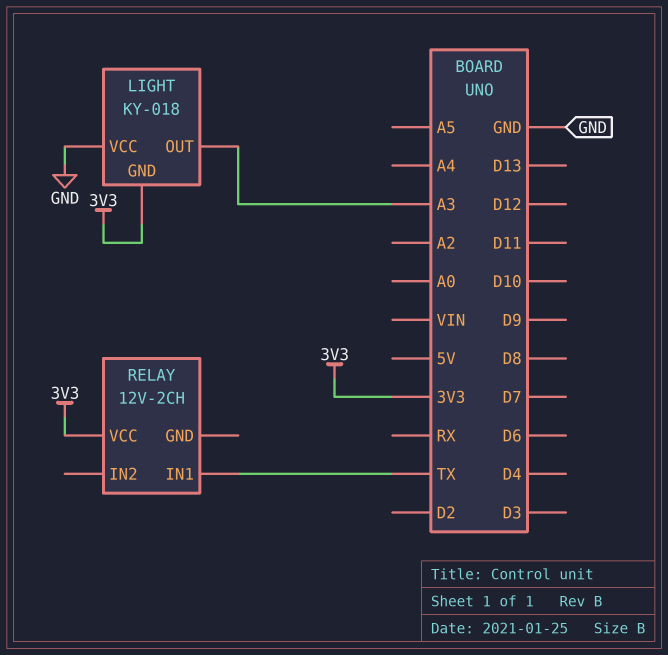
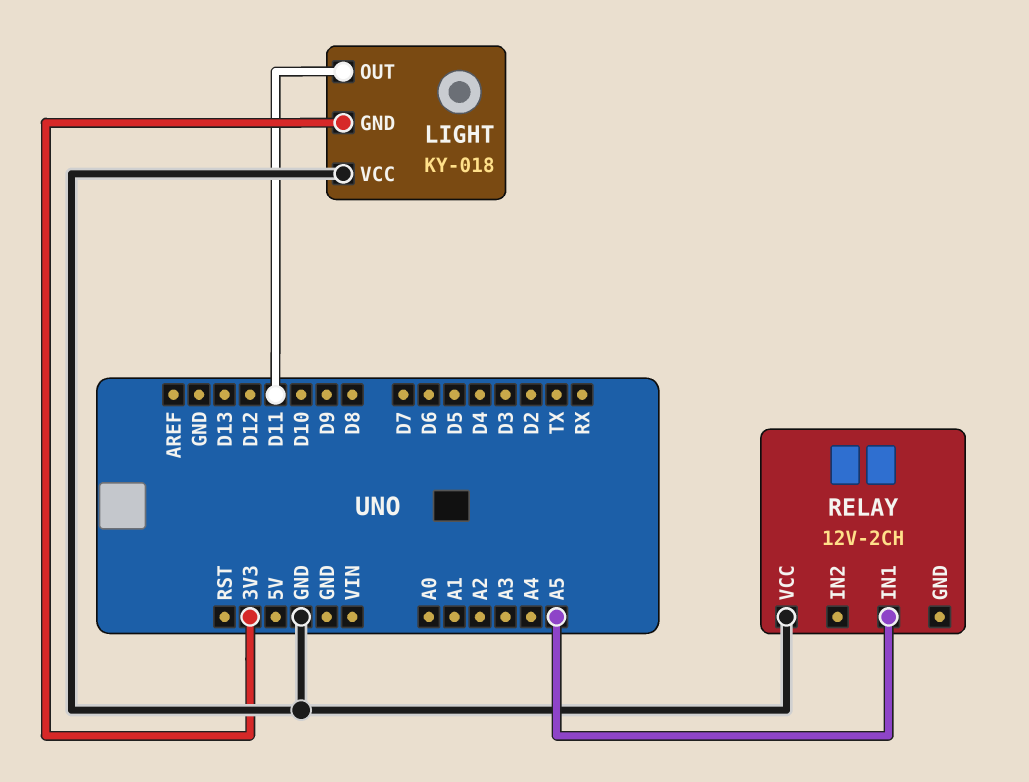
LIGHT pin OUT: A3 -> D11
RELAY pin IN1: TX -> A5
RELAY pin VCC: 3V3 -> GND

